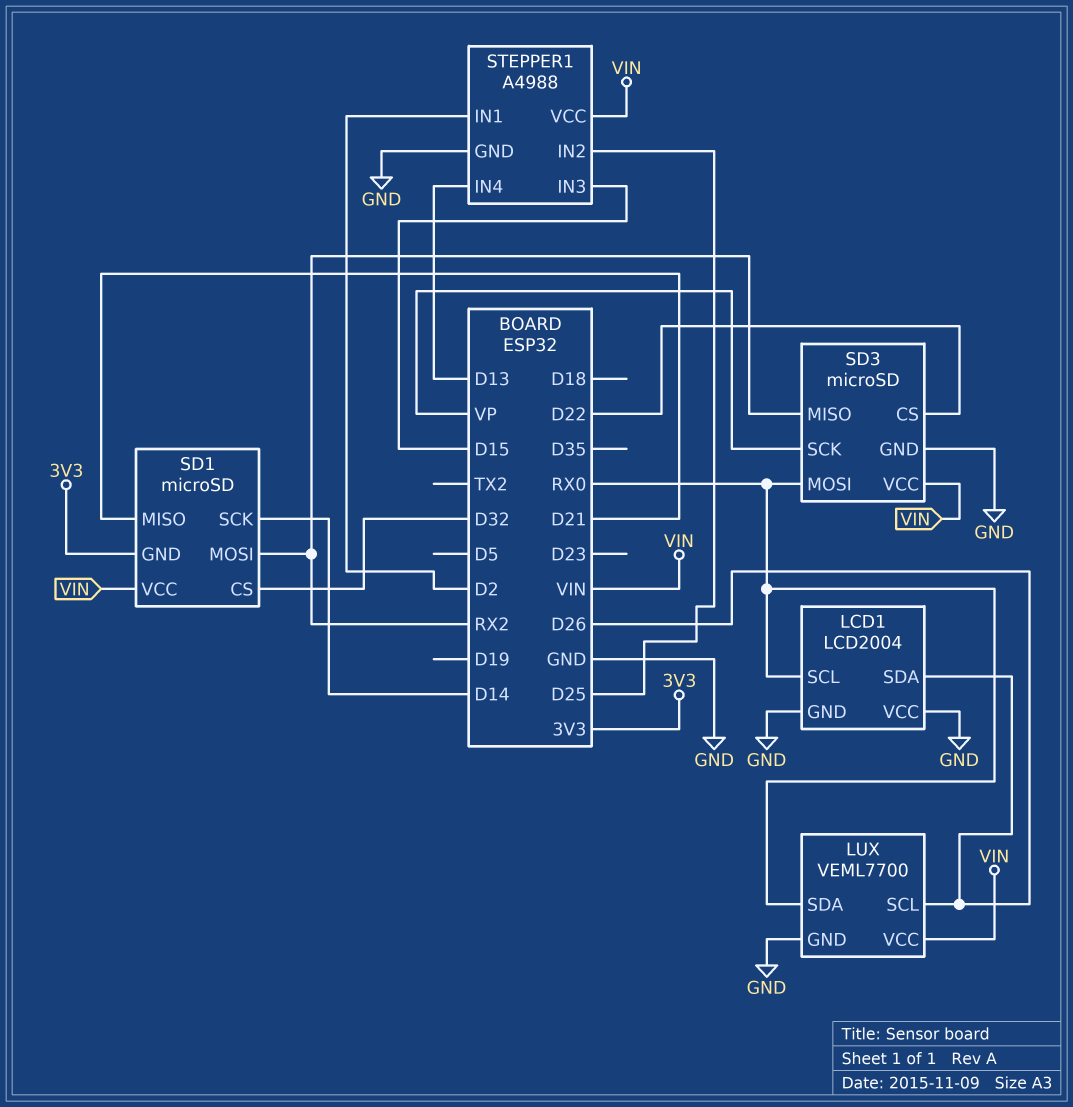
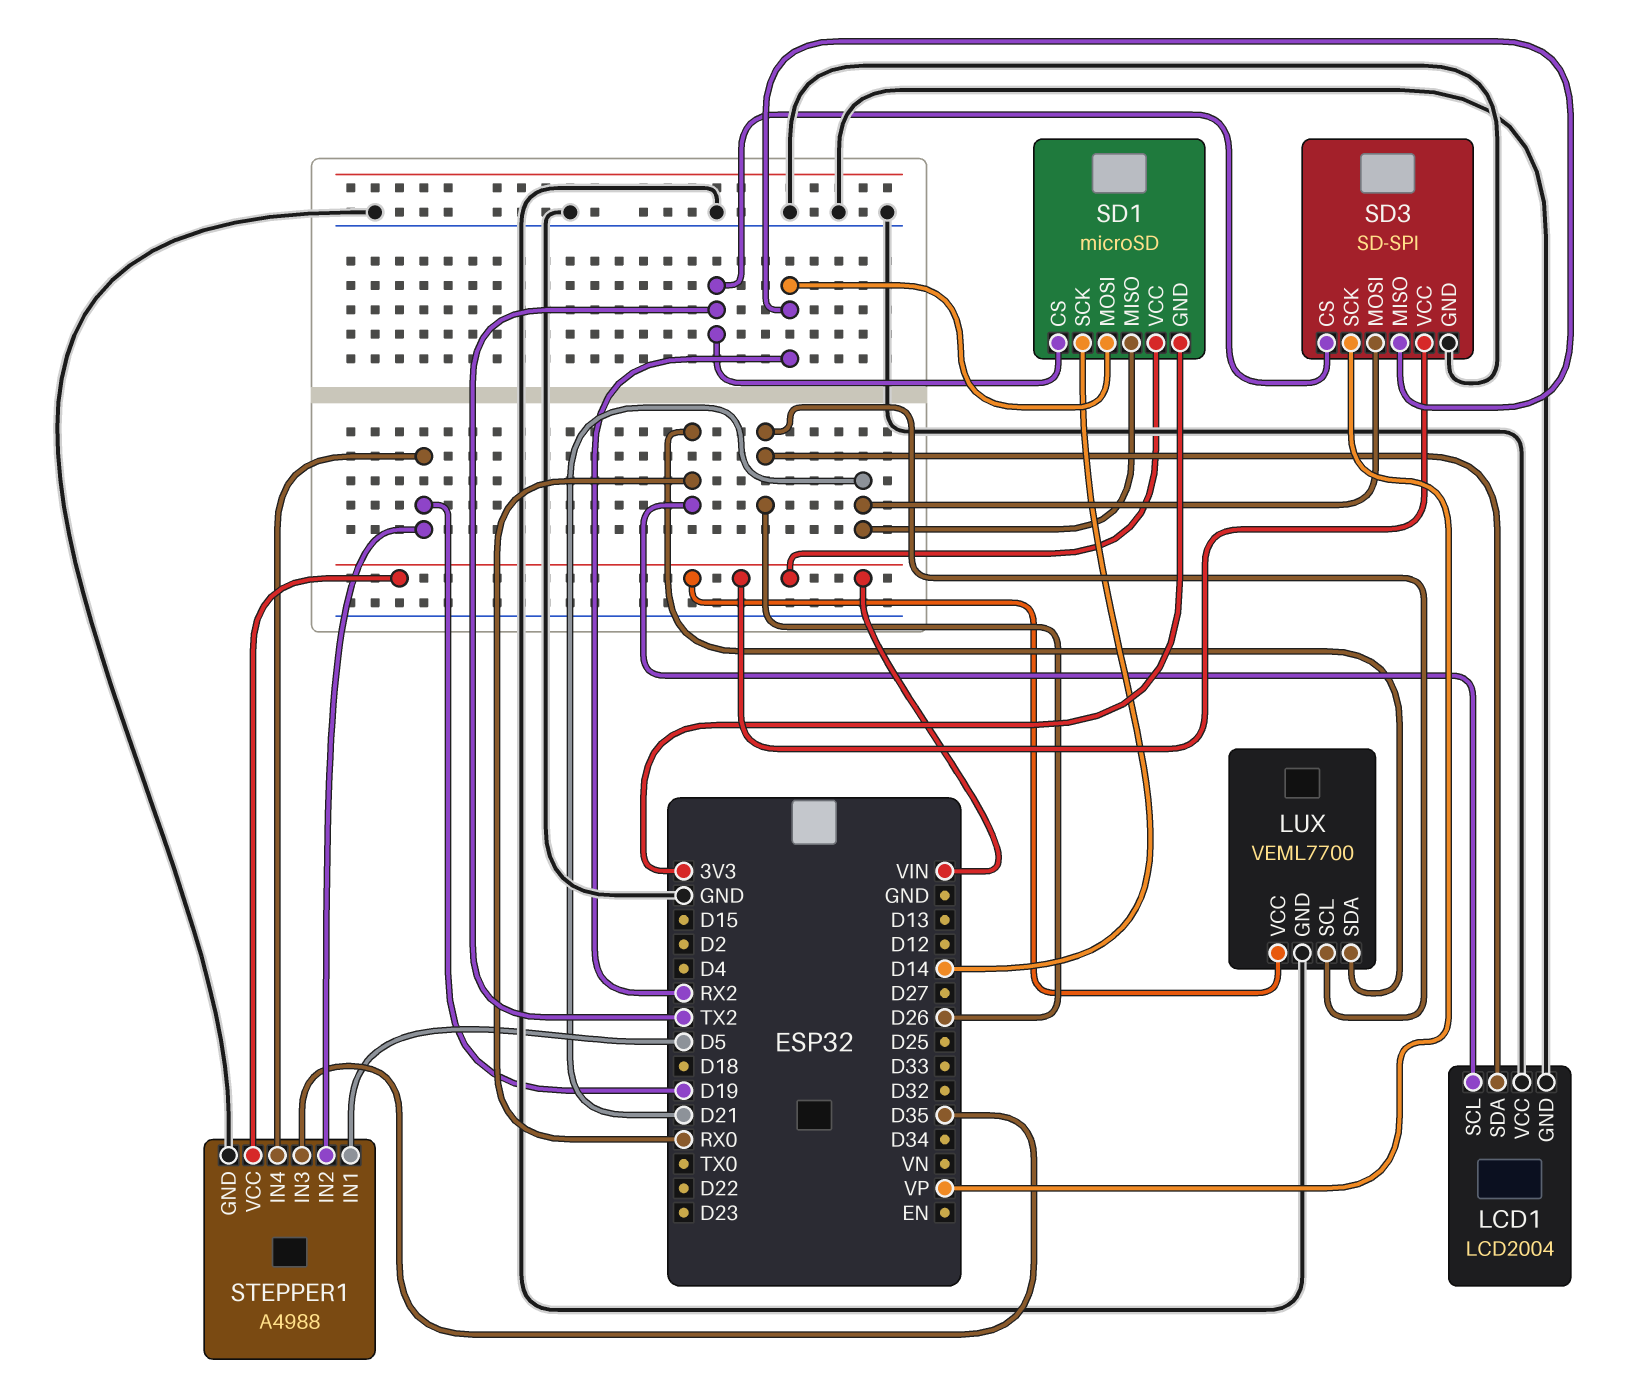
SD1 pin CS: D32 -> TX2
SD3: microSD -> SD-SPI
SD3 pin CS: D22 -> TX2
SD3 pin MOSI: RX0 -> D21
STEPPER1 pin IN1: D2 -> D5
STEPPER1 pin IN2: D25 -> D19
STEPPER1 pin IN3: D15 -> D35
STEPPER1 pin IN4: D13 -> D19

